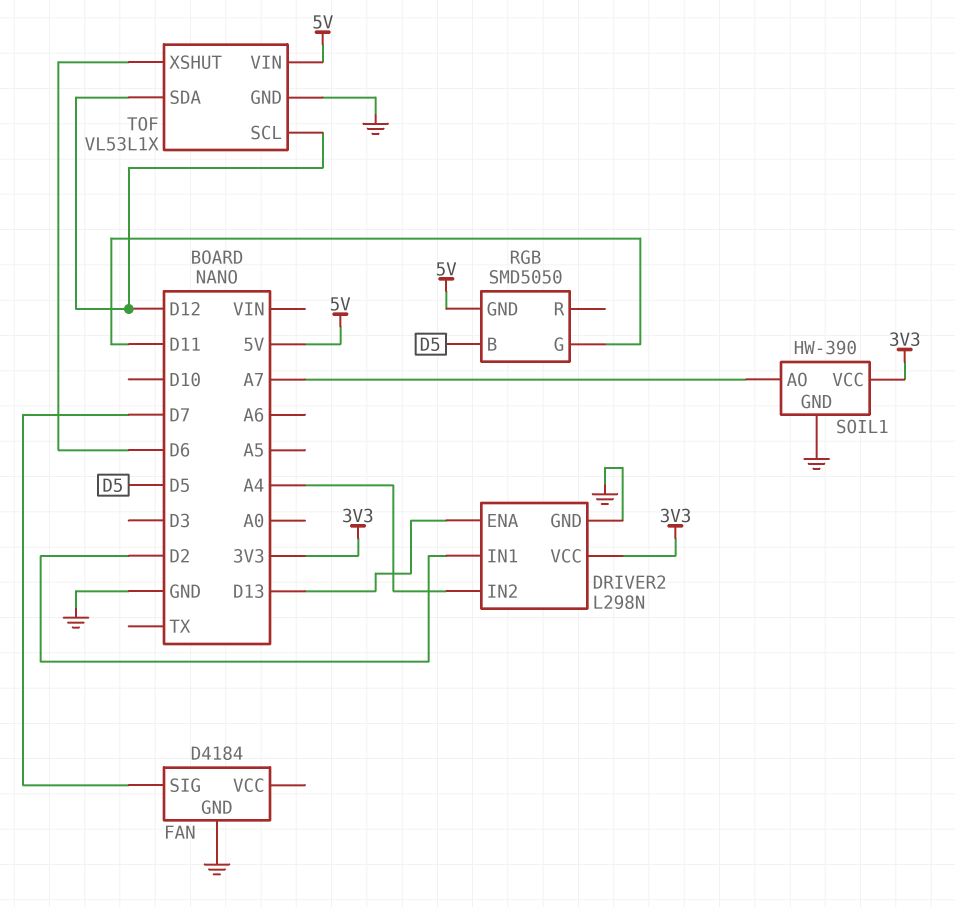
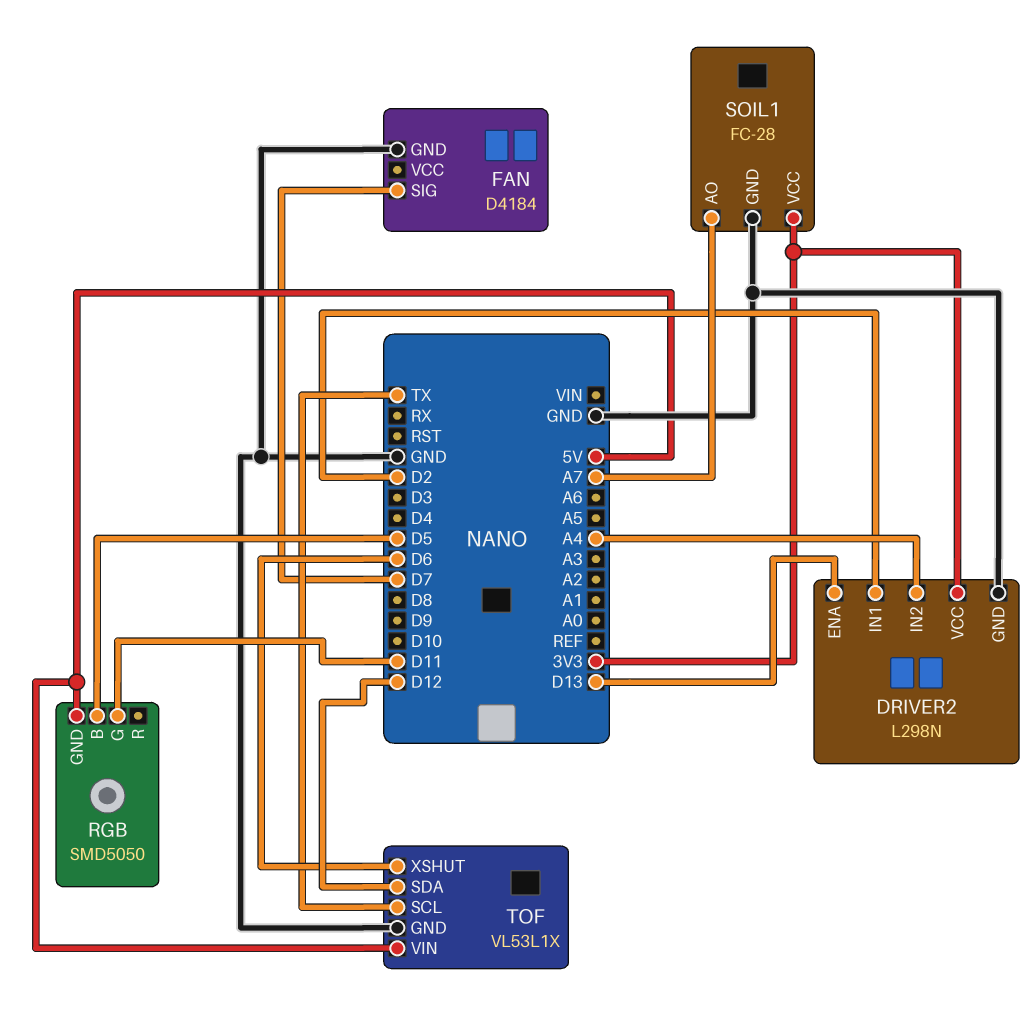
SOIL1: HW-390 -> FC-28
TOF pin SCL: D12 -> TX

